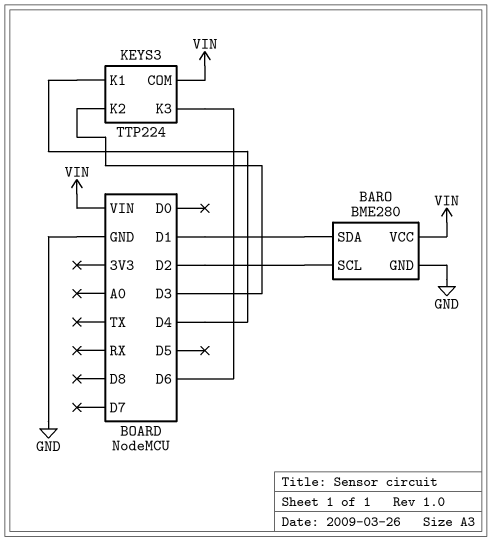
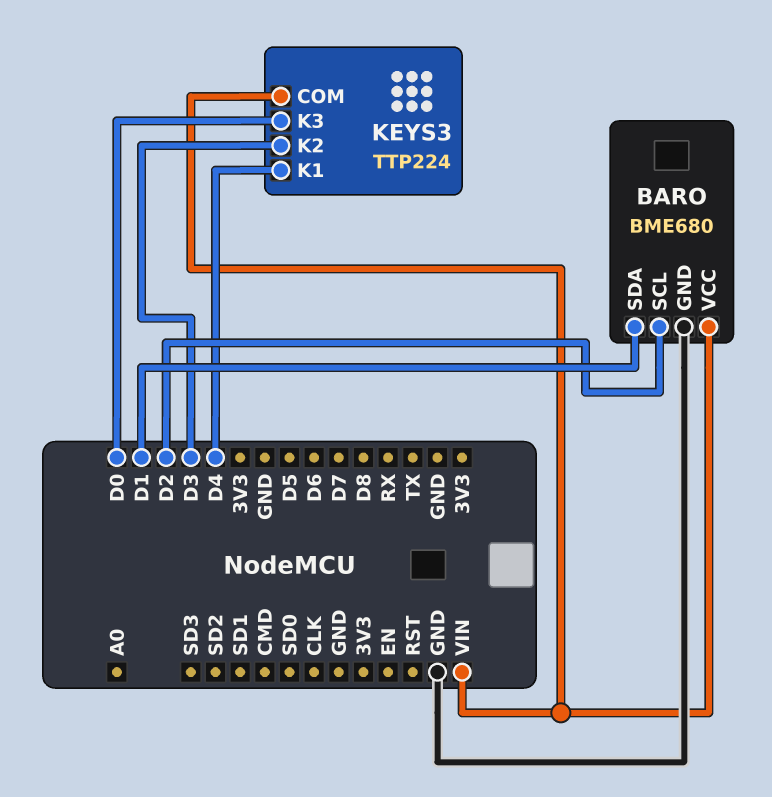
BARO: BME280 -> BME680
KEYS3 pin K3: D6 -> D0

